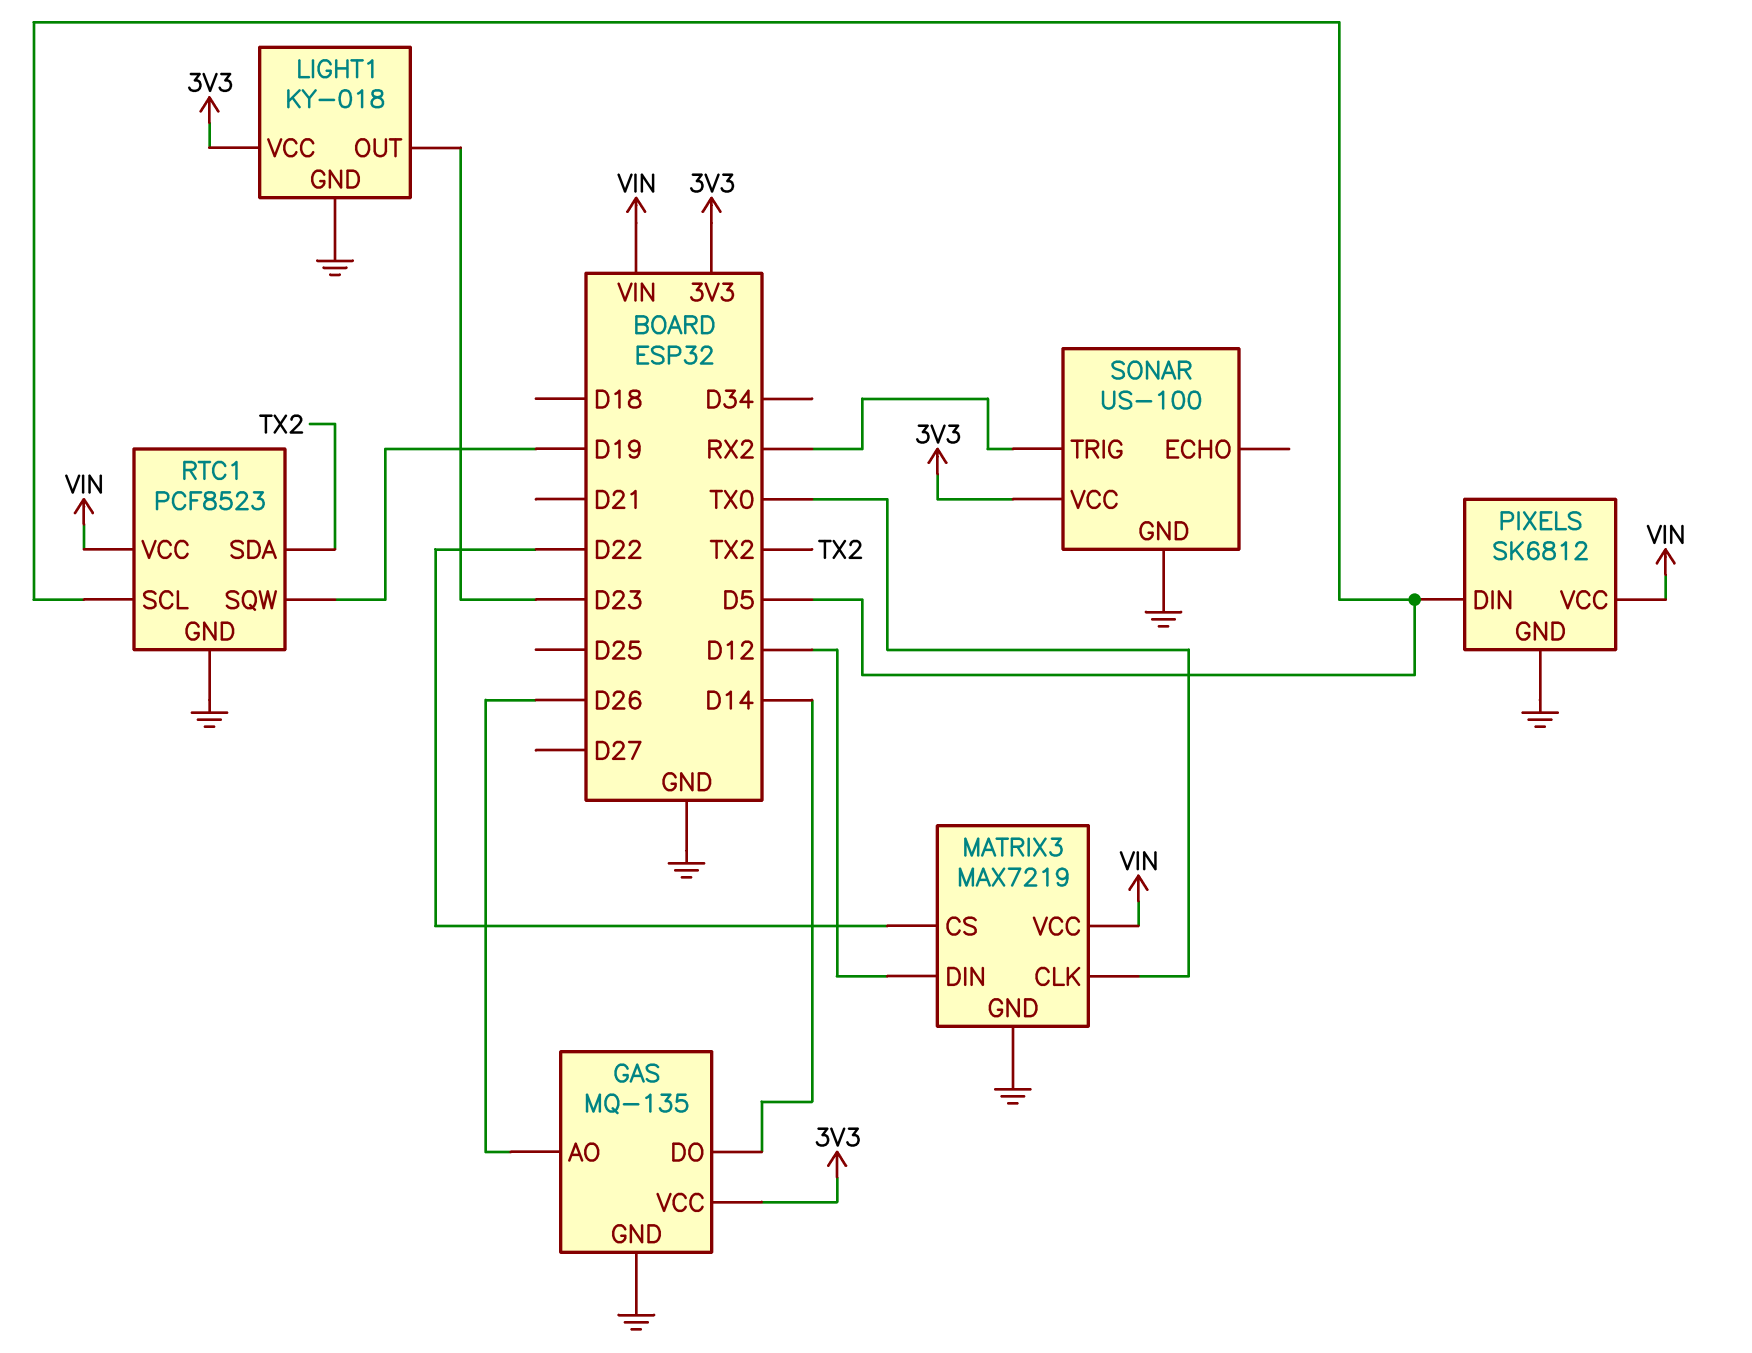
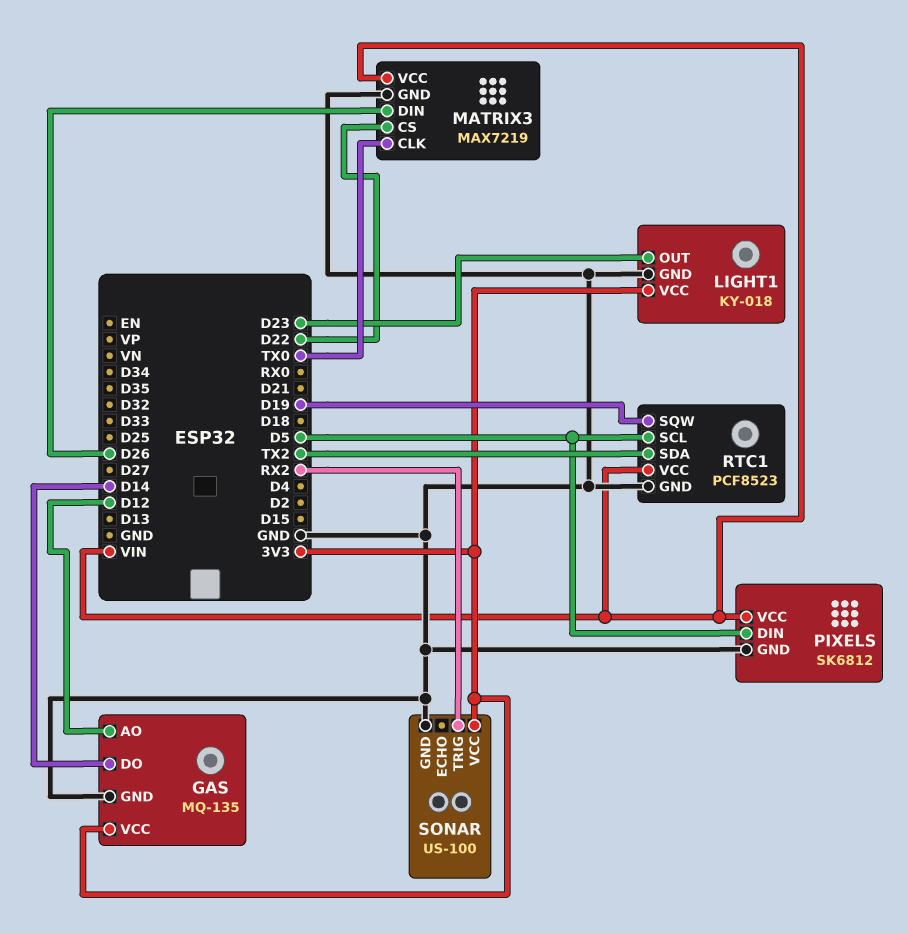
GAS pin AO: D26 -> D12
MATRIX3 pin DIN: D12 -> D26

